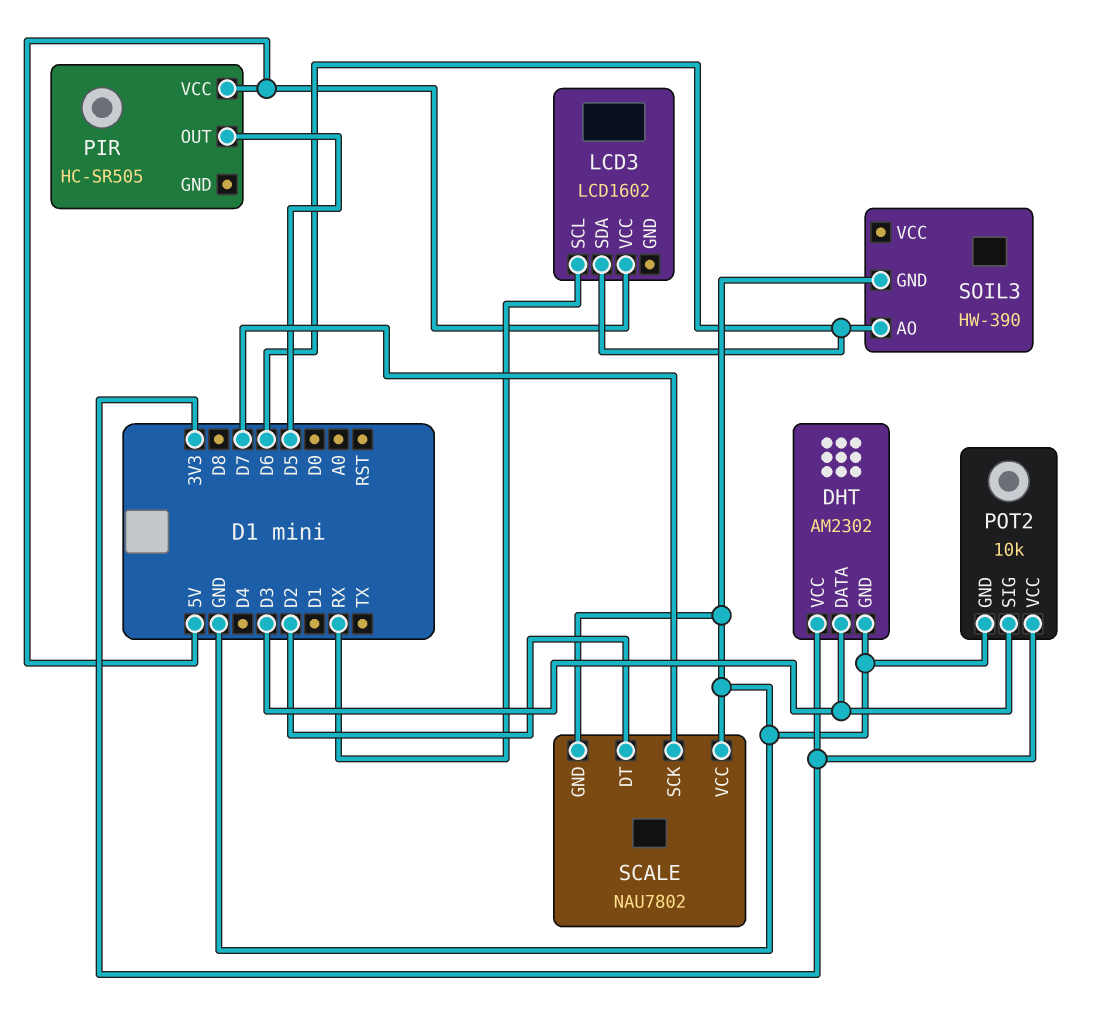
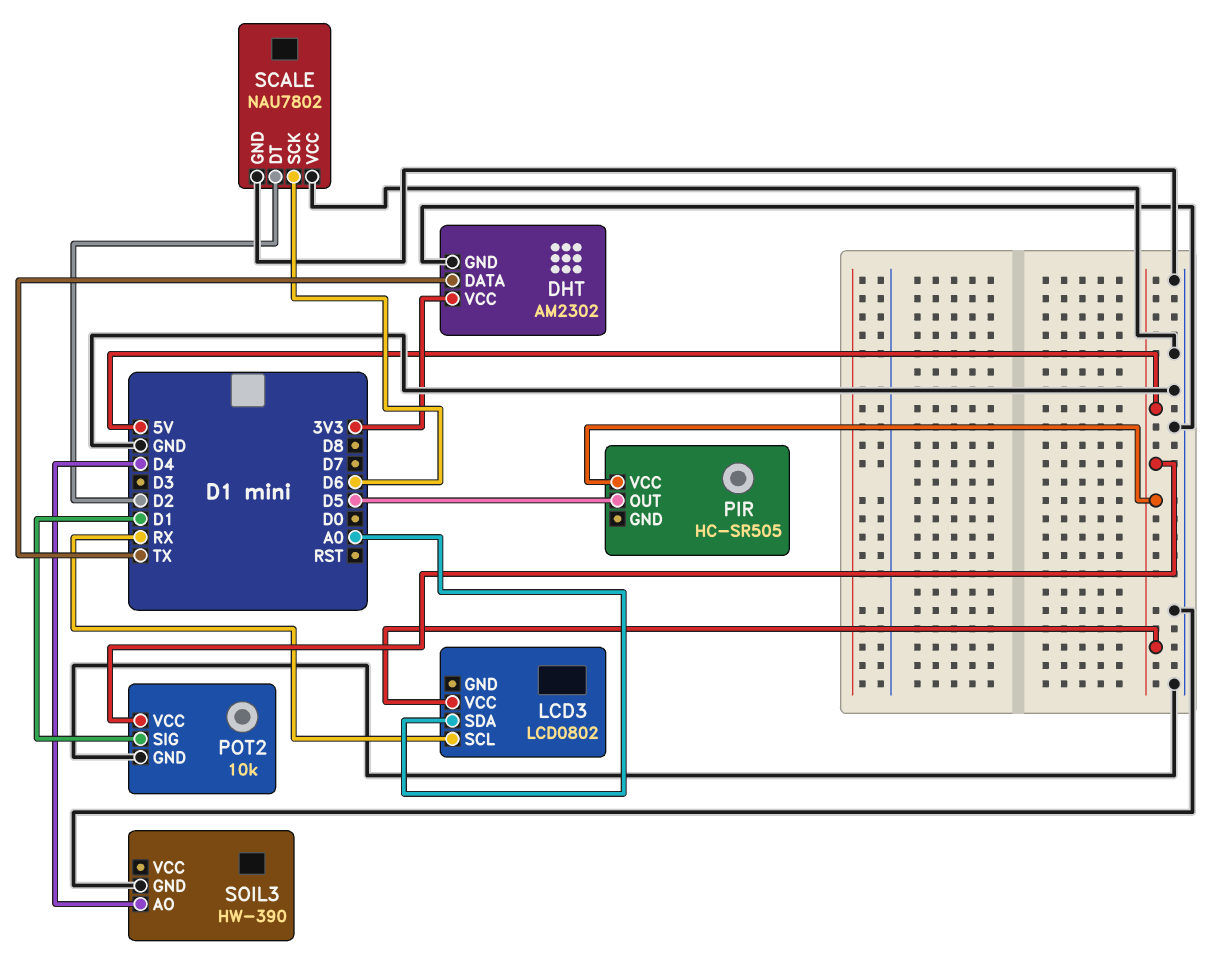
DHT pin DATA: D3 -> TX
LCD3: LCD1602 -> LCD0802
LCD3 pin SDA: D6 -> A0
POT2 pin SIG: D3 -> D1
POT2 pin VCC: 3V3 -> 5V
SCALE pin SCK: D7 -> D6
SOIL3 pin AO: D6 -> D4

